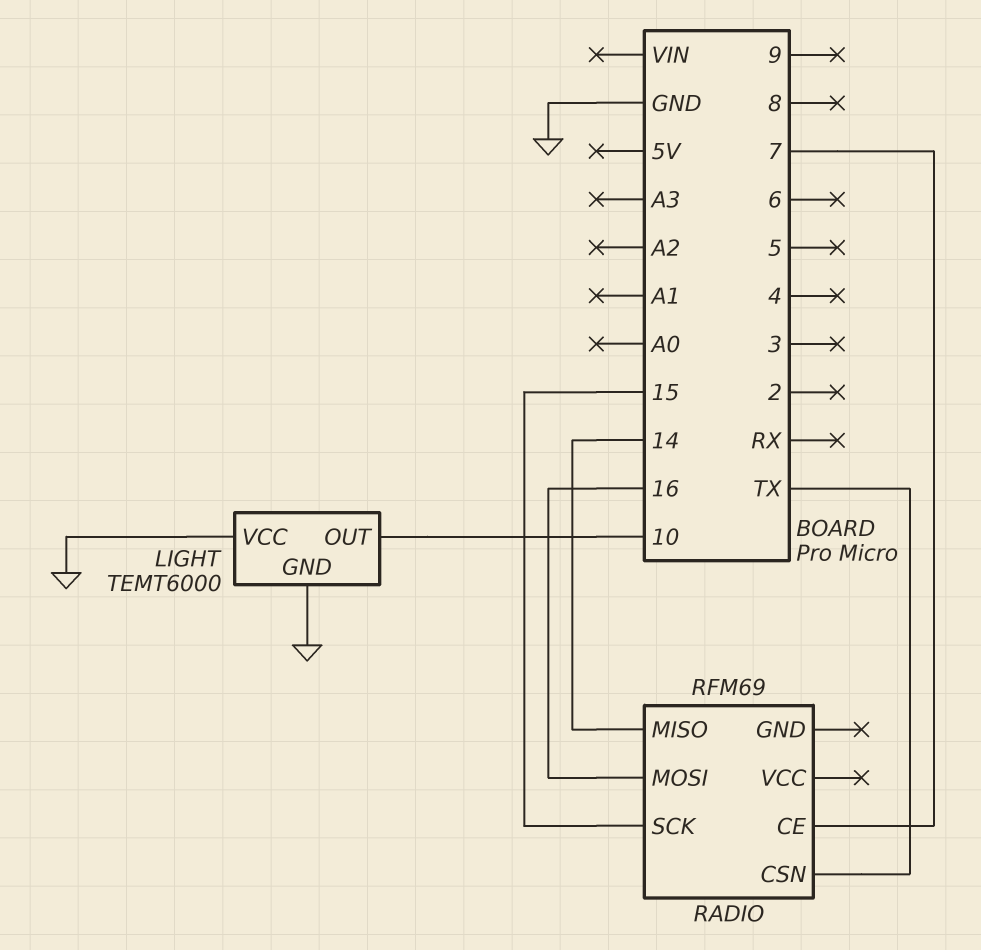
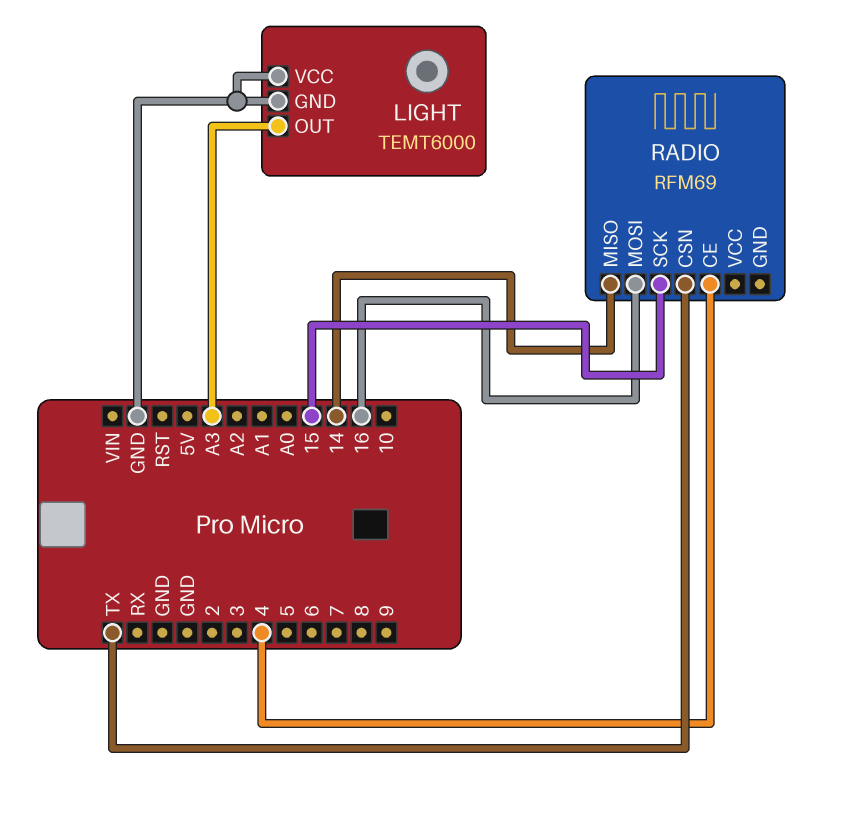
LIGHT pin OUT: 10 -> A3
RADIO pin CE: 7 -> 4

